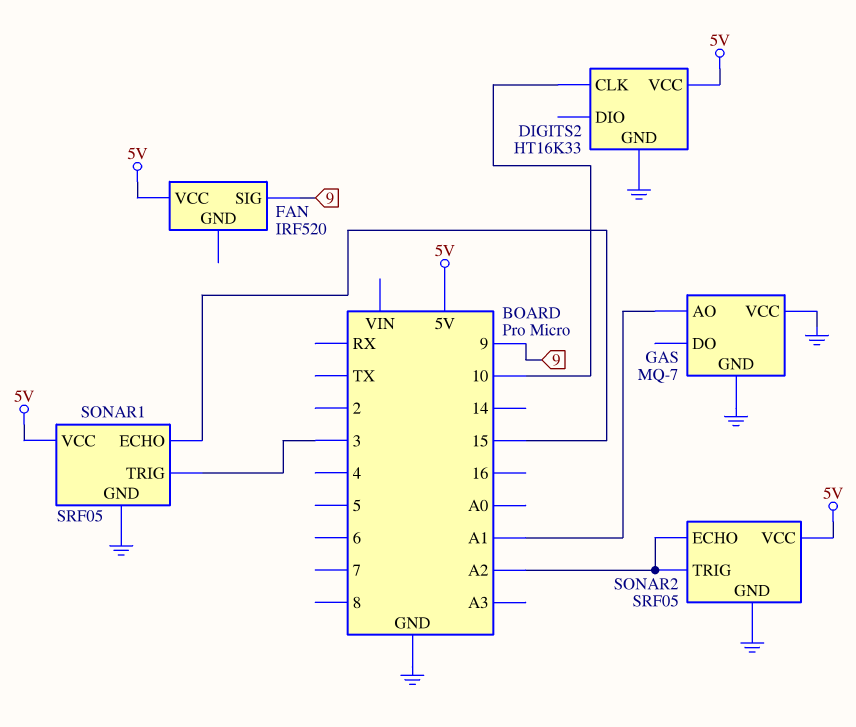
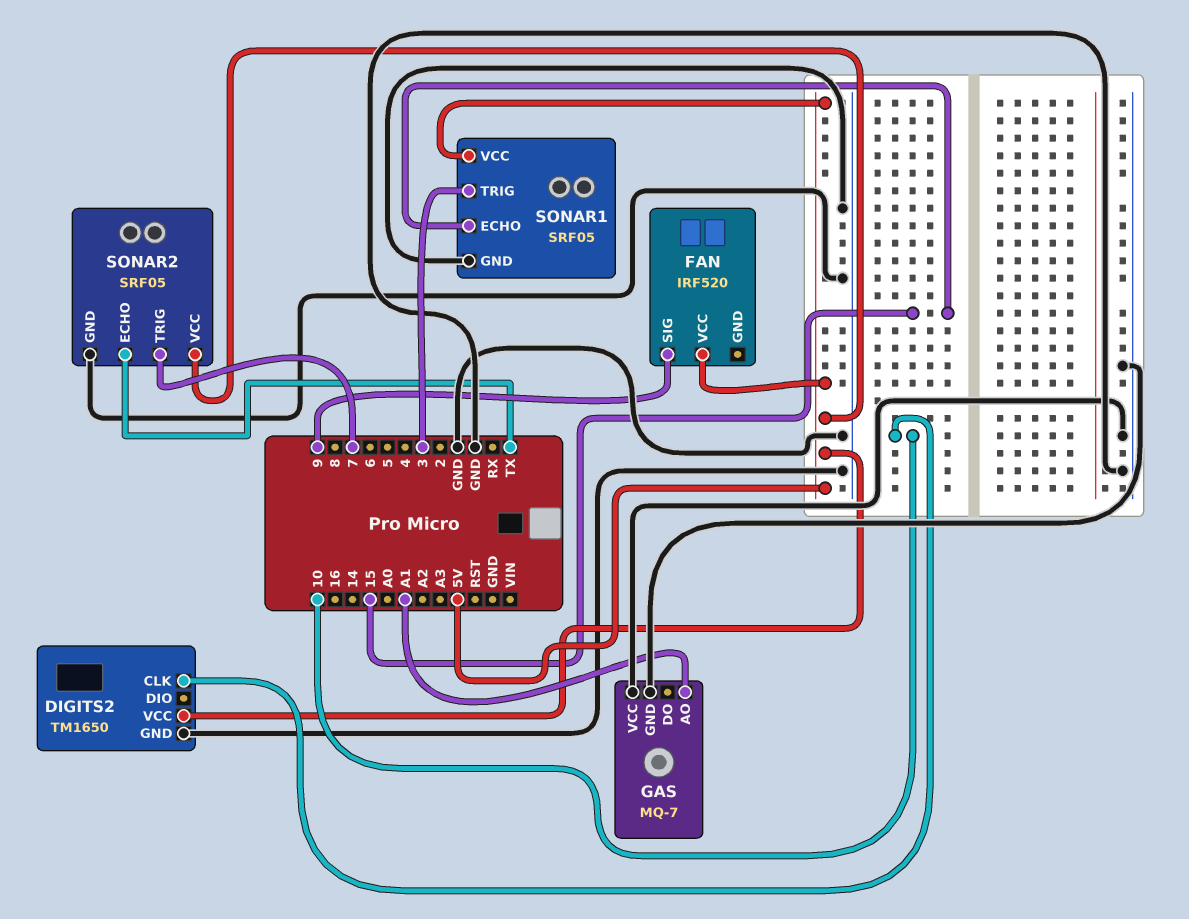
DIGITS2: HT16K33 -> TM1650
SONAR2 pin ECHO: A2 -> TX
SONAR2 pin TRIG: A2 -> 7

